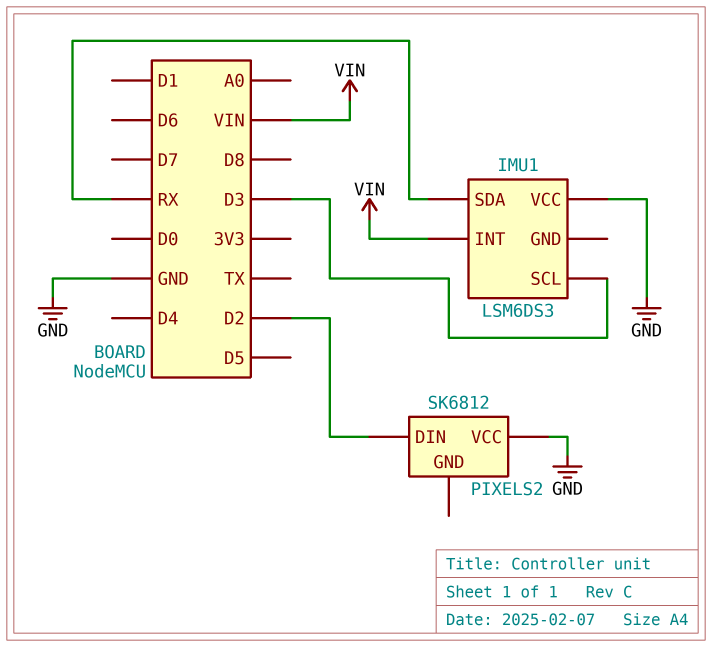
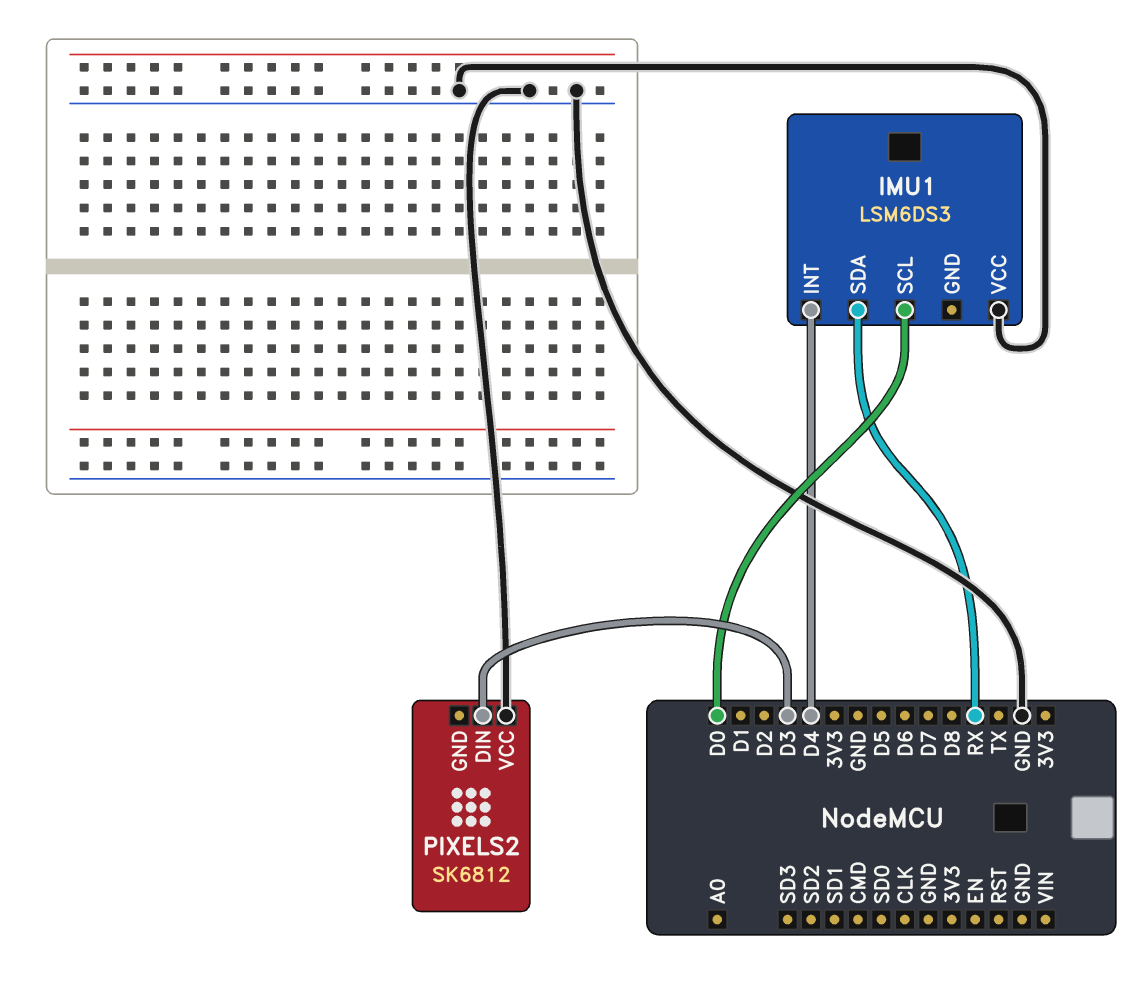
IMU1 pin INT: VIN -> D4
IMU1 pin SCL: D3 -> D0
PIXELS2 pin DIN: D2 -> D3

